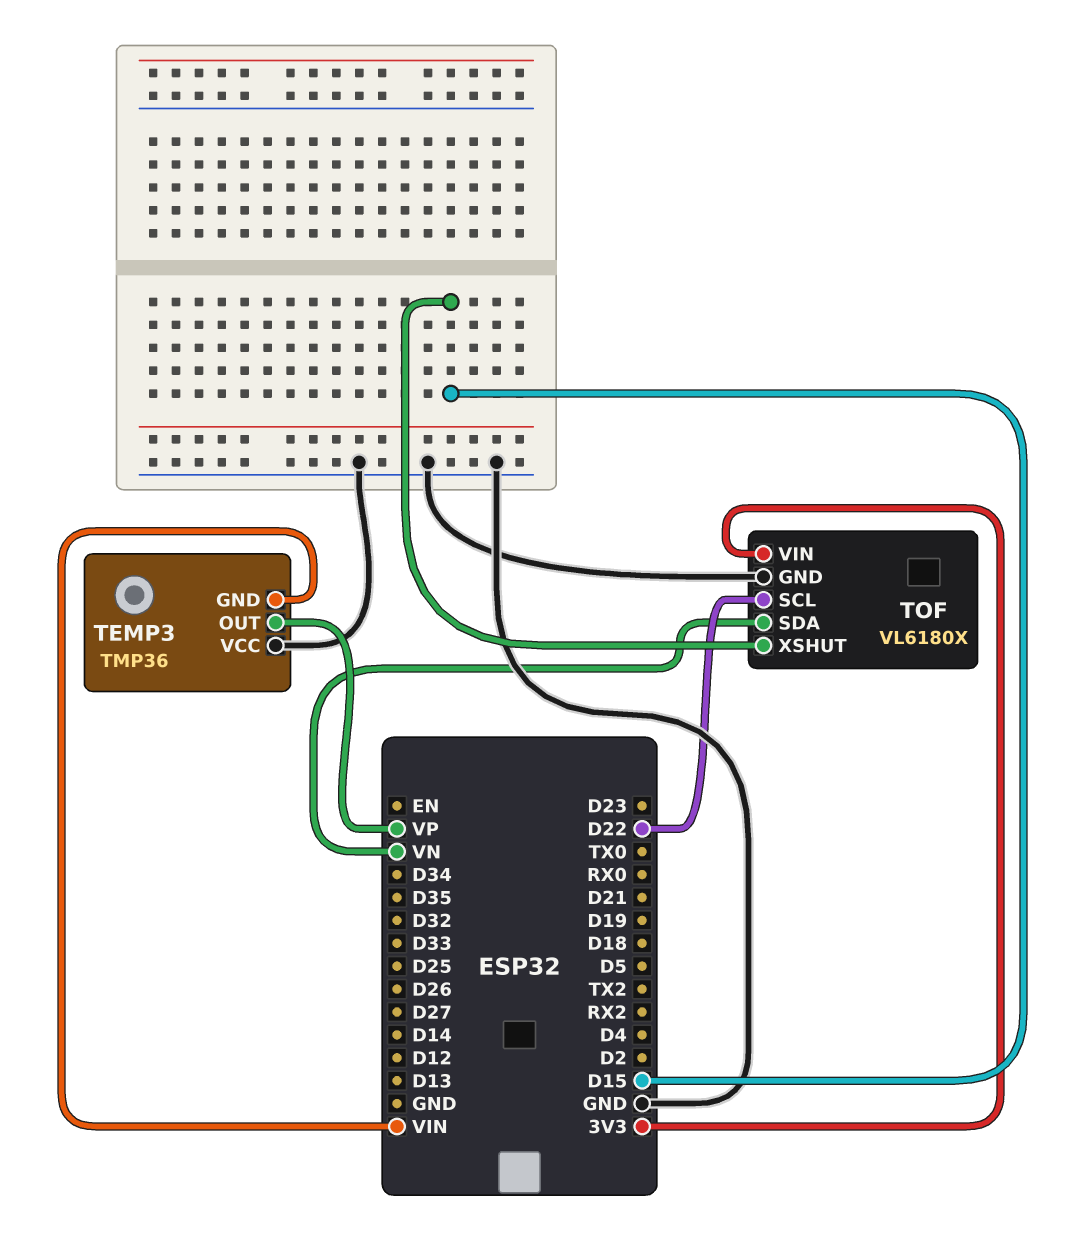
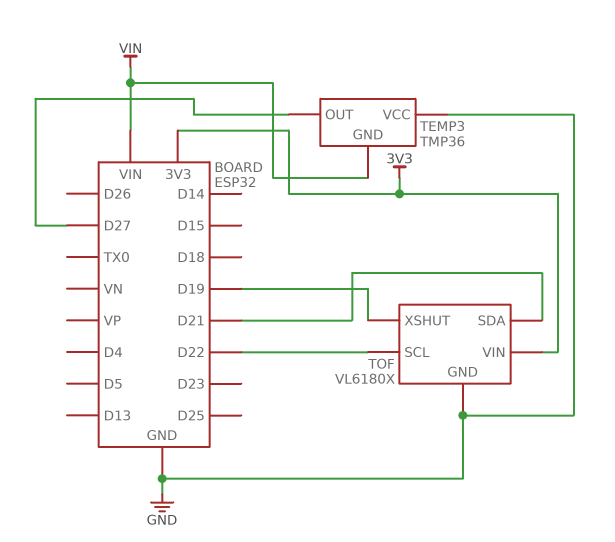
TEMP3 pin OUT: VP -> D27
TOF pin SDA: VN -> D21
TOF pin XSHUT: D15 -> D19

